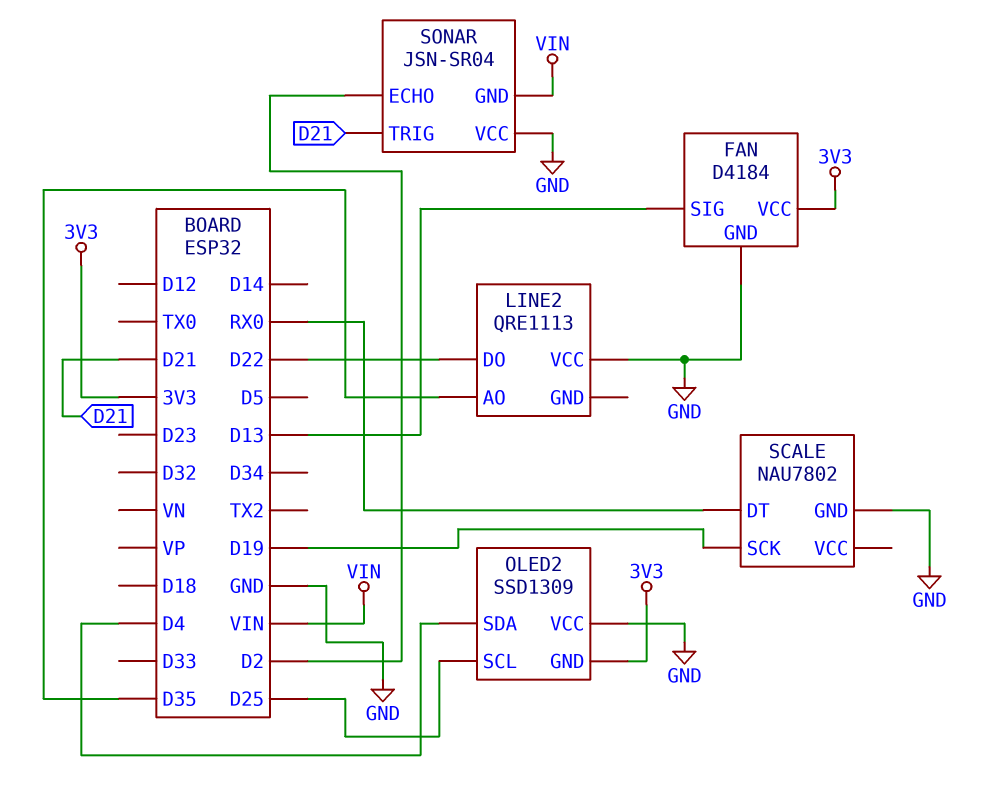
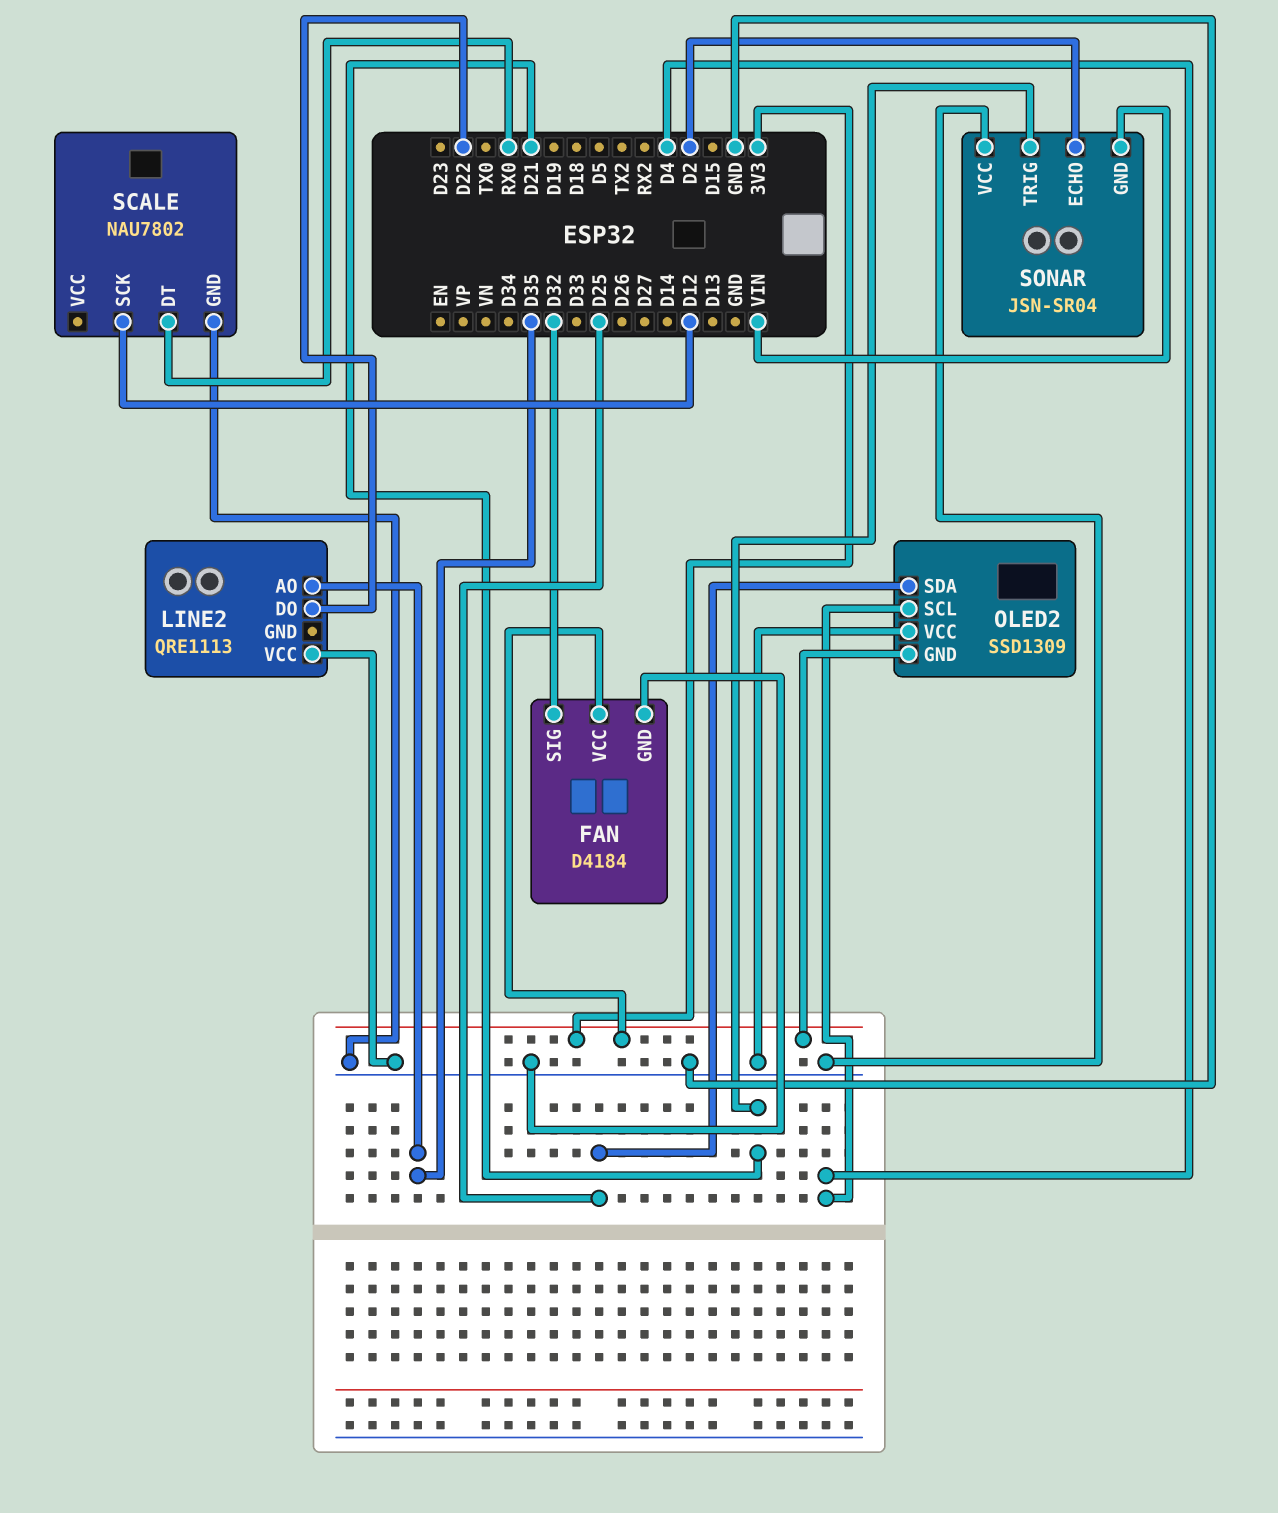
FAN pin SIG: D13 -> D32
OLED2 pin SCL: D25 -> D4
OLED2 pin SDA: D4 -> D25
SCALE pin SCK: D19 -> D12

